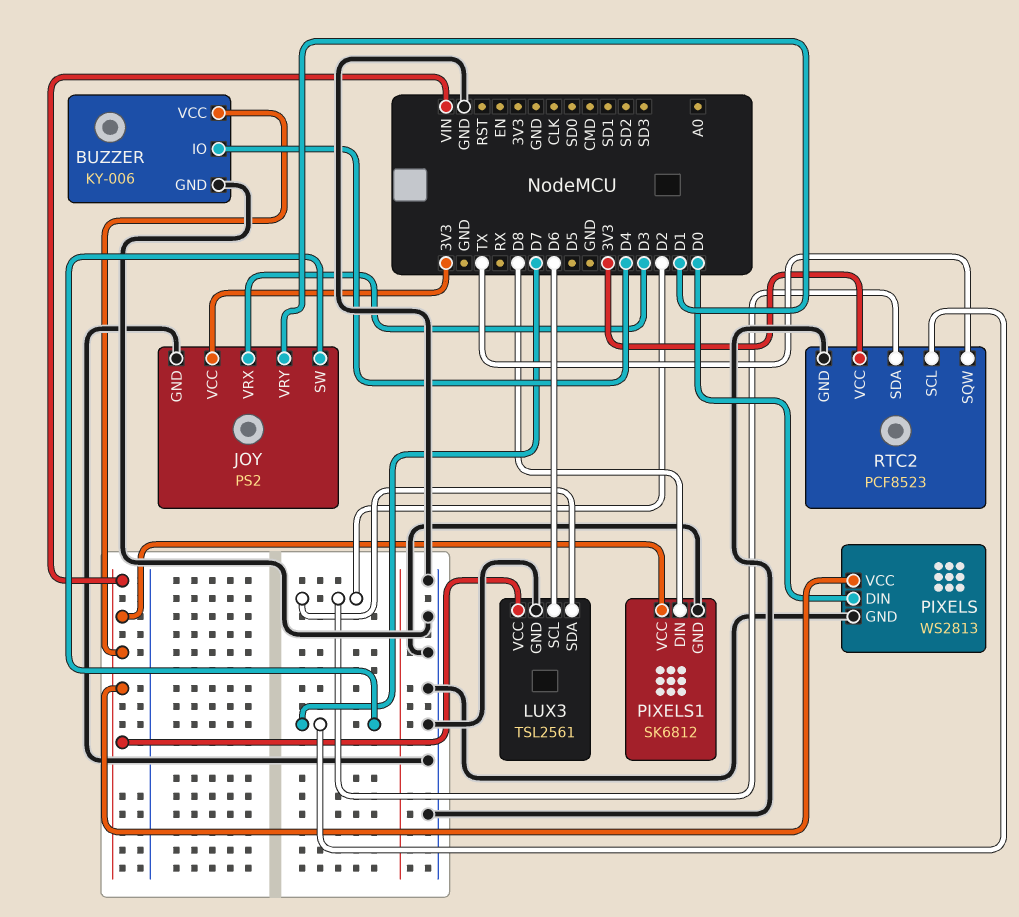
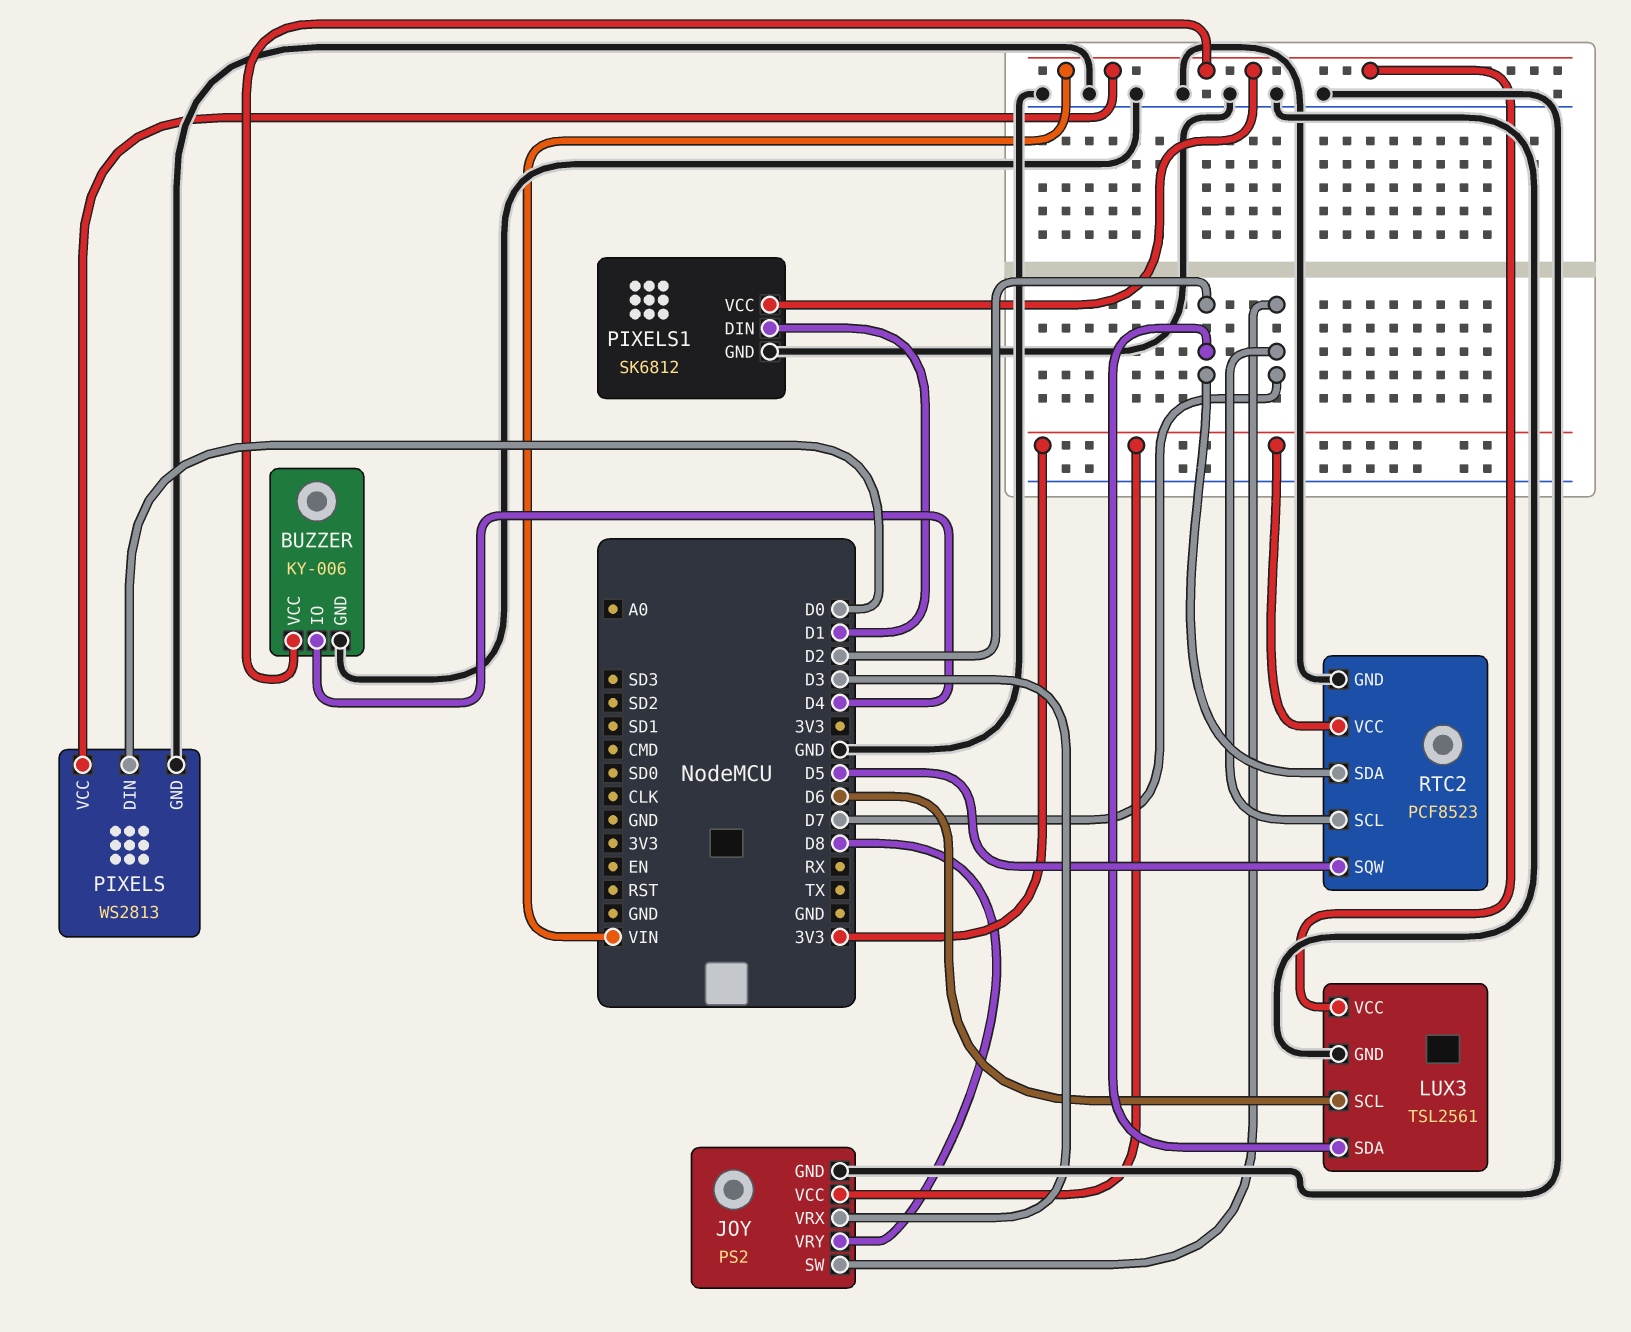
JOY pin VRY: D1 -> D8
PIXELS1 pin DIN: D8 -> D1
RTC2 pin SQW: TX -> D5

